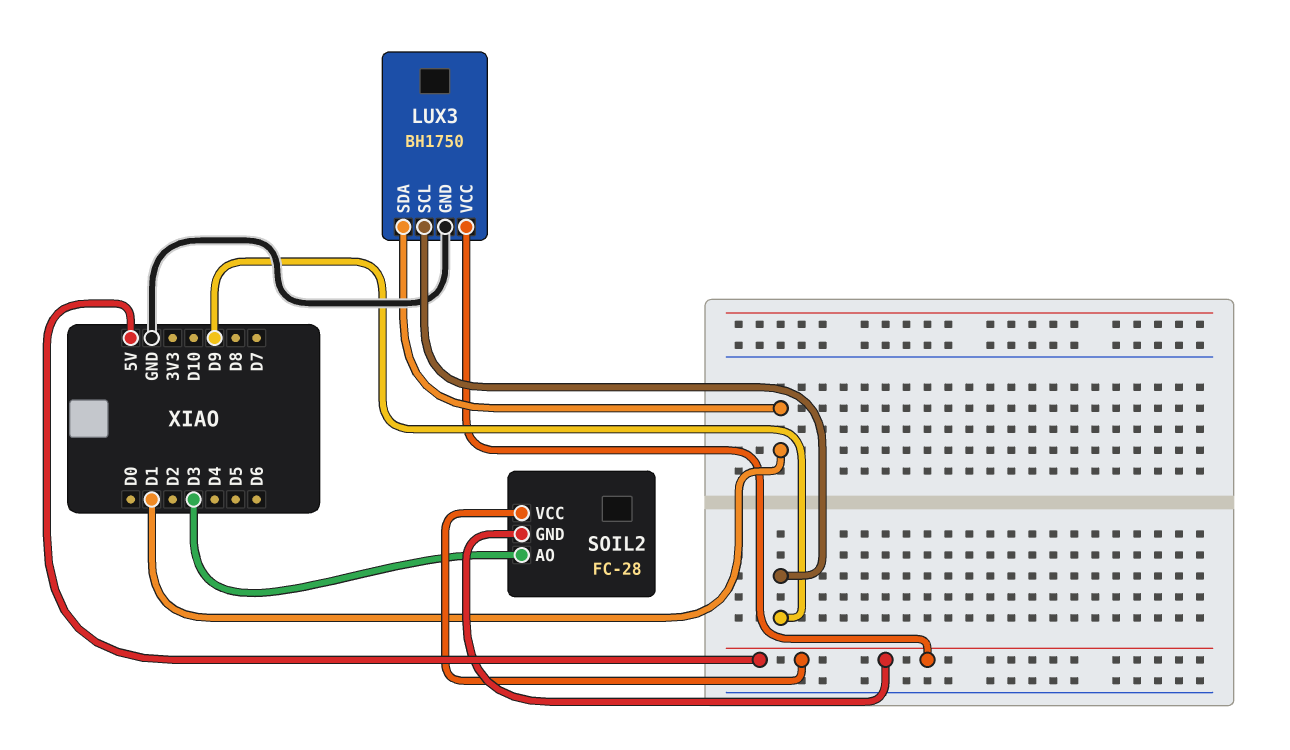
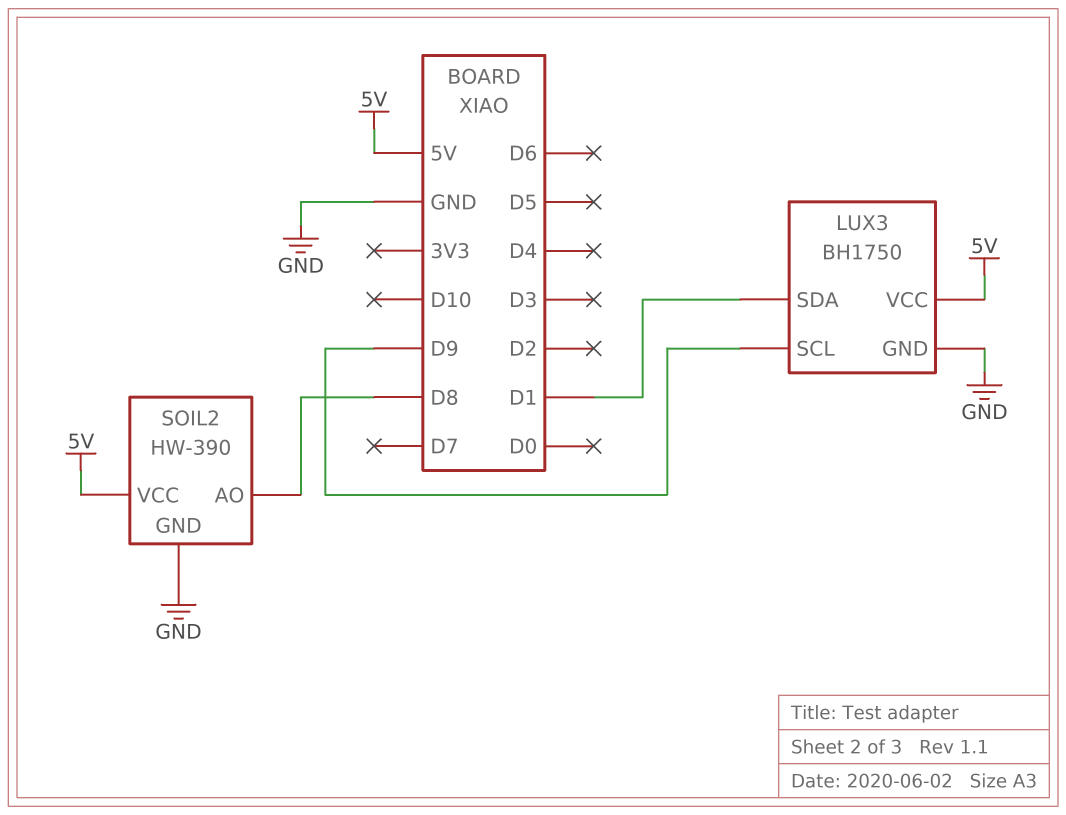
SOIL2: FC-28 -> HW-390
SOIL2 pin AO: D3 -> D8
SOIL2 pin GND: 5V -> GND

